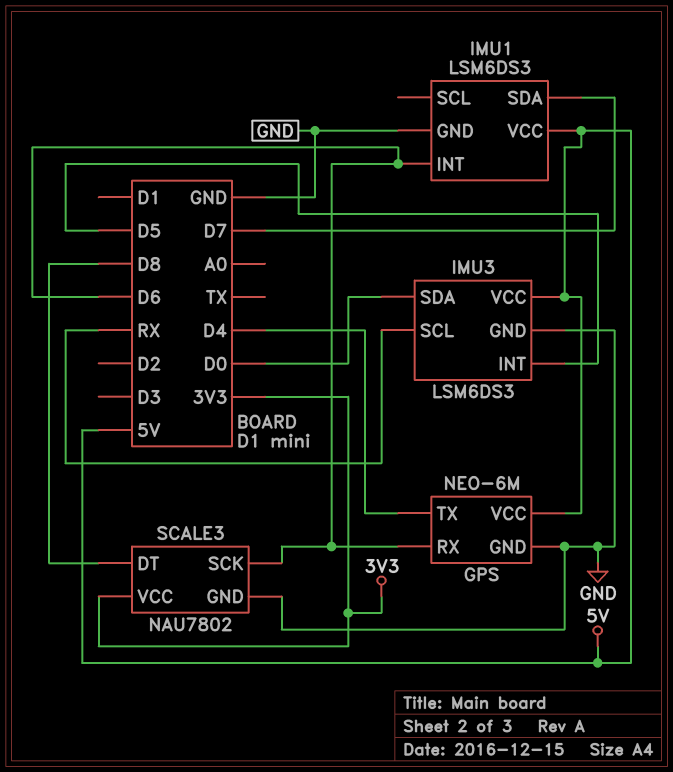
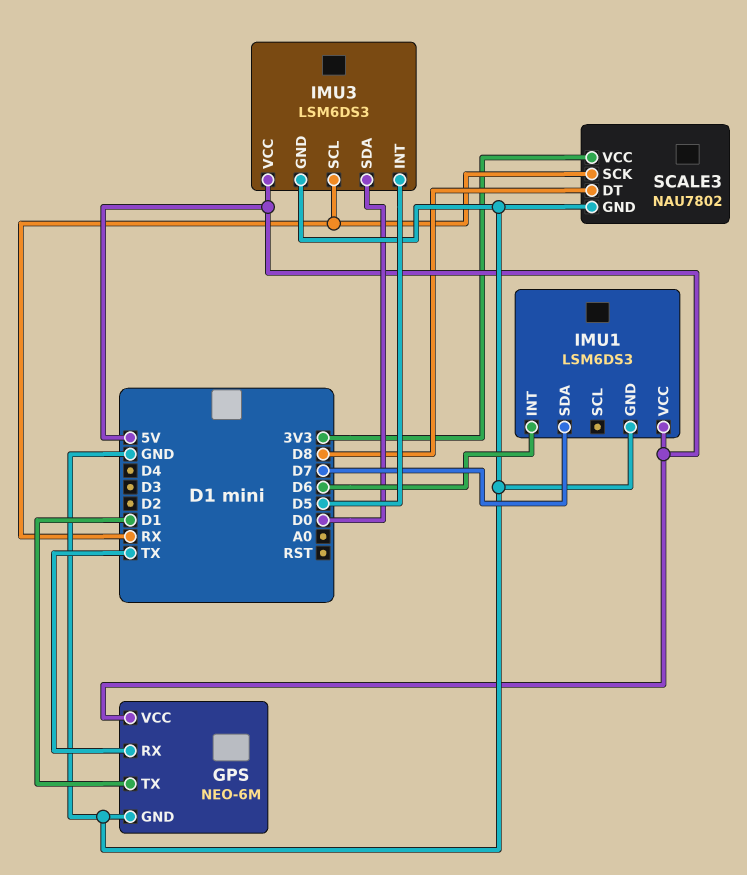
GPS pin RX: D6 -> TX
GPS pin TX: D4 -> D1
SCALE3 pin SCK: D6 -> RX

